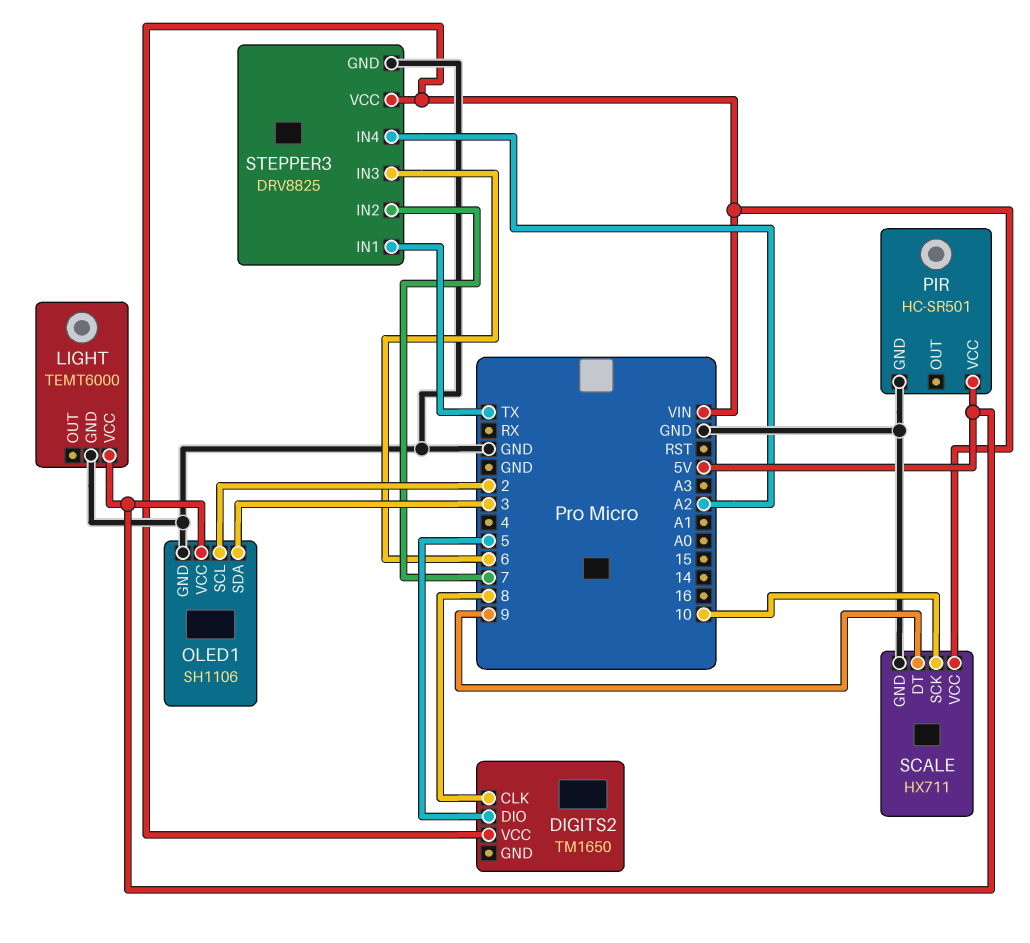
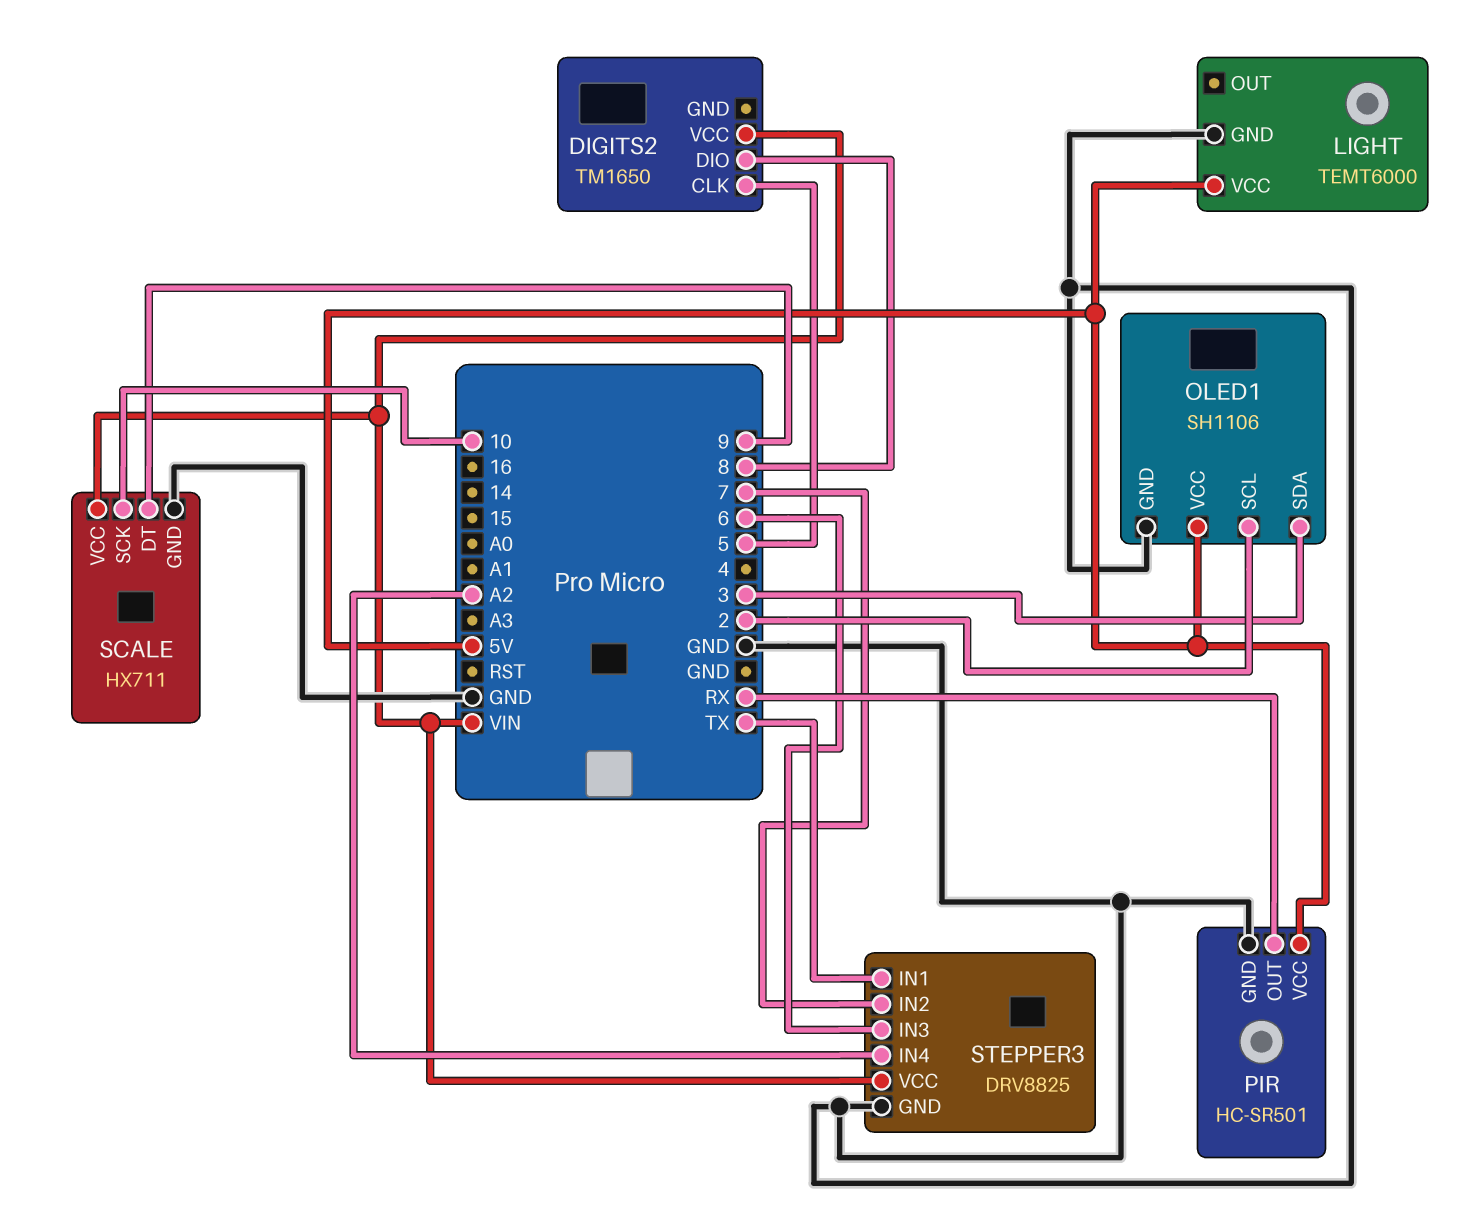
DIGITS2 pin CLK: 8 -> 5
DIGITS2 pin DIO: 5 -> 8
PIR pin OUT: none -> RX

